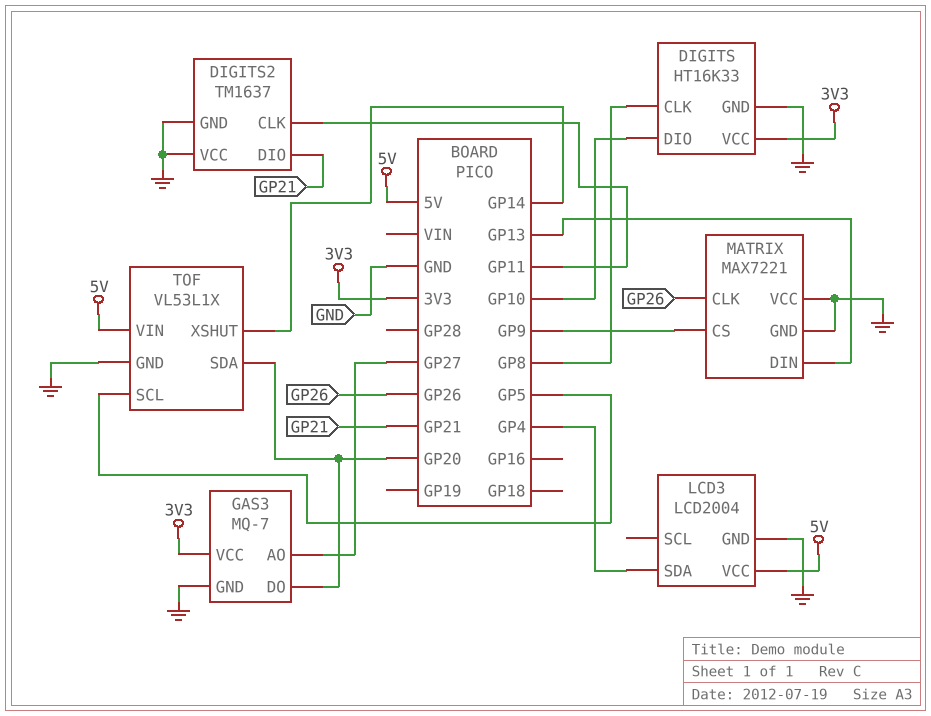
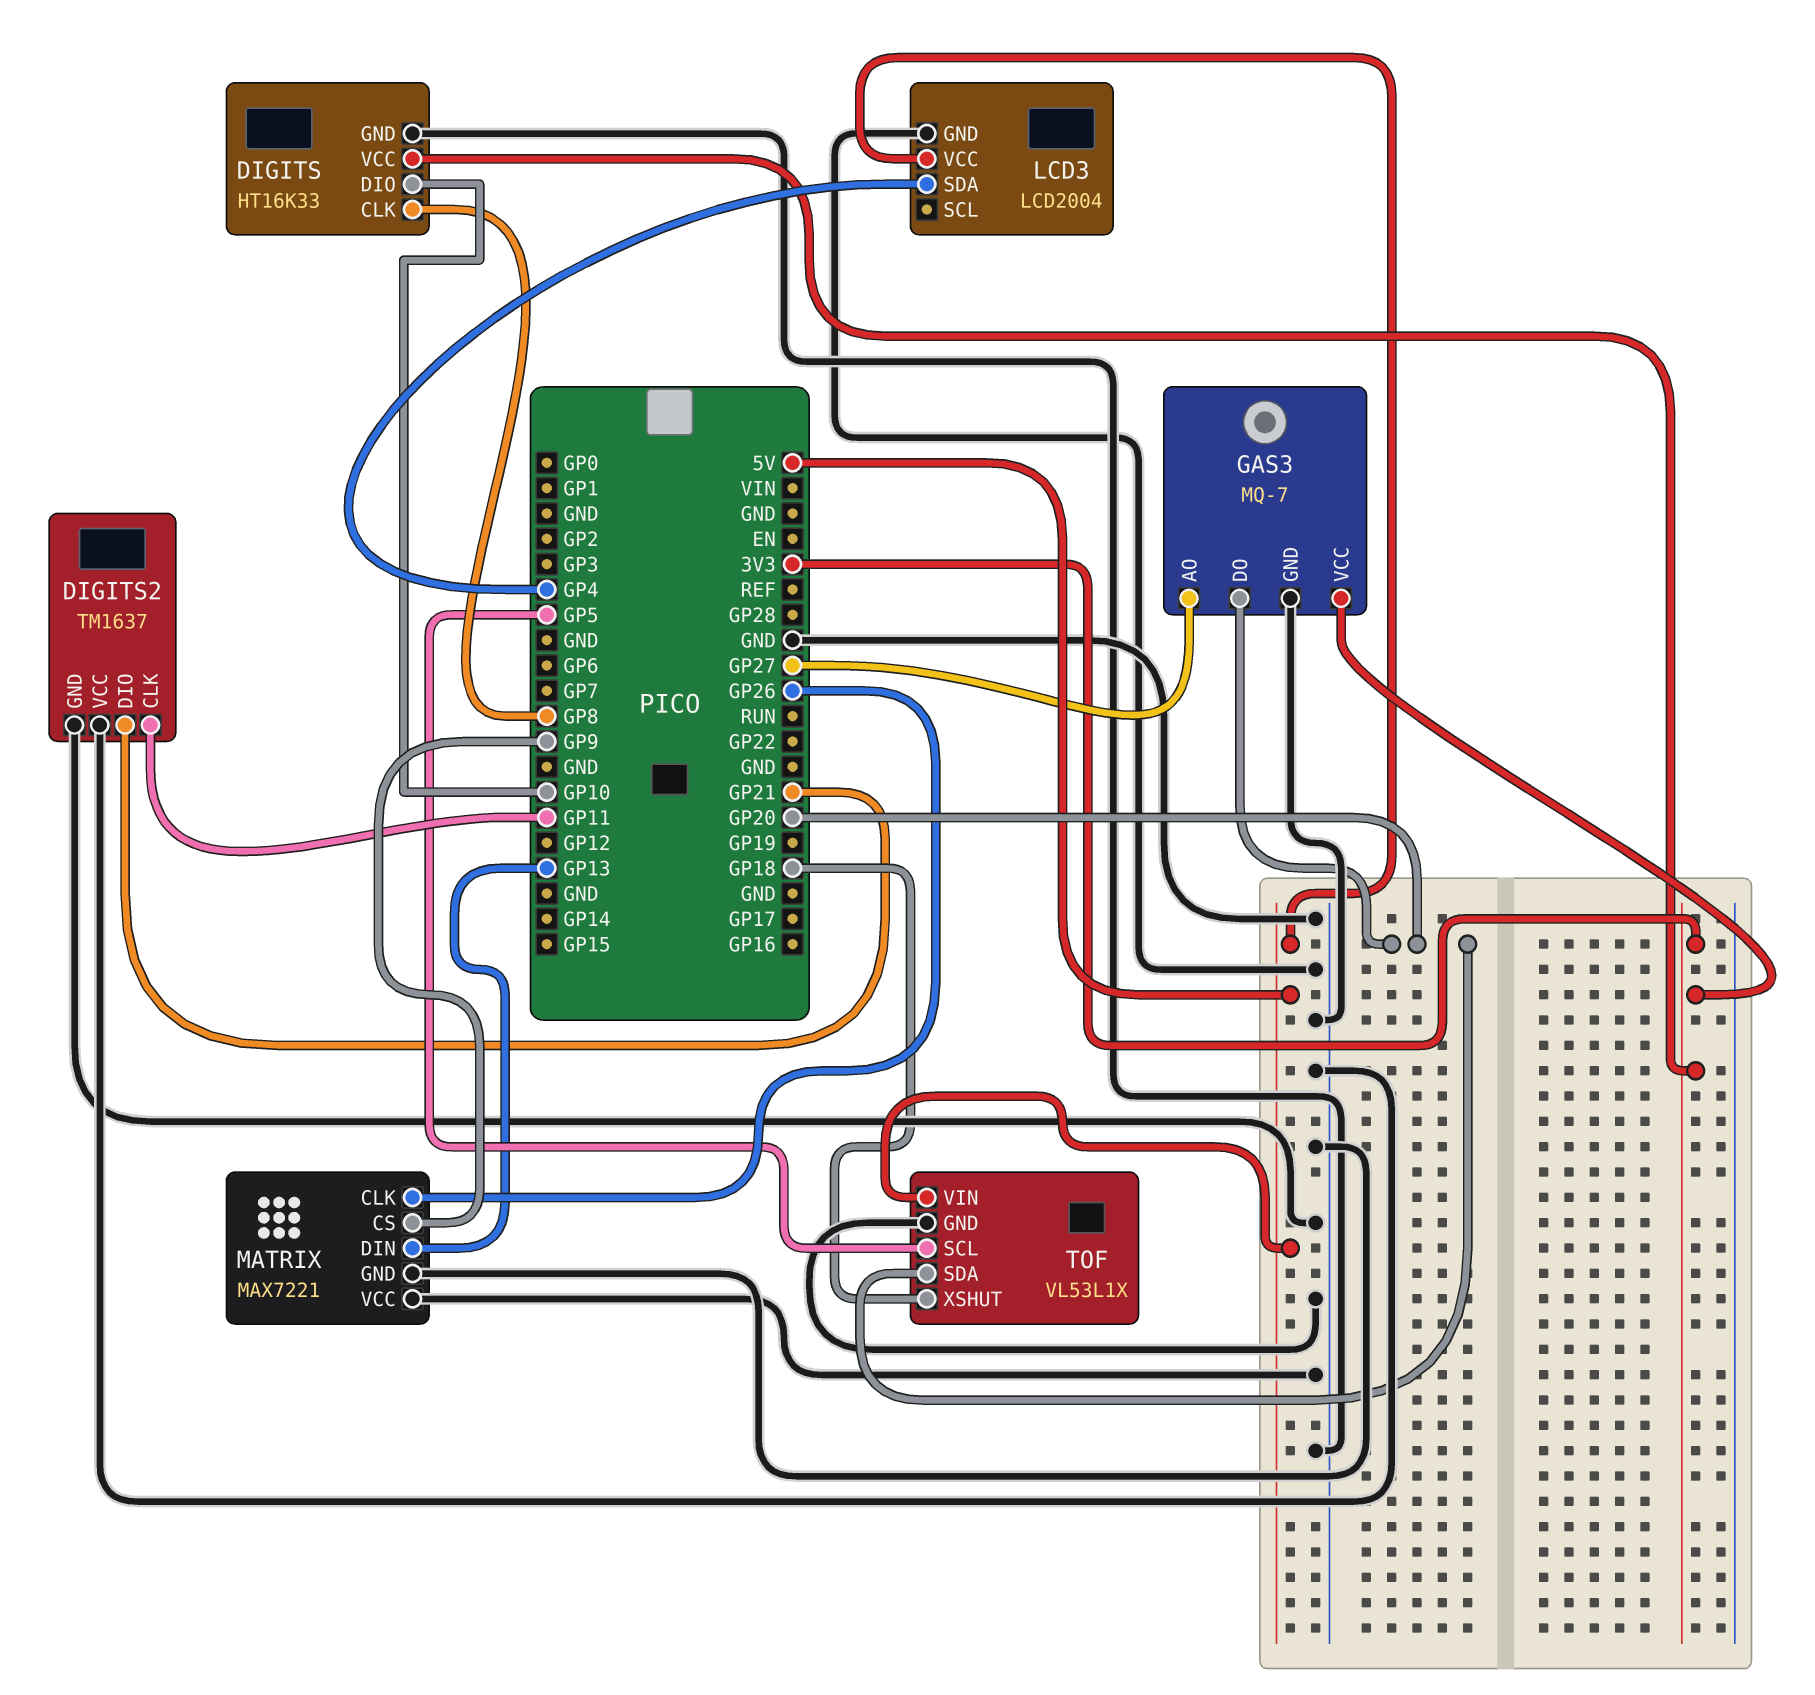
TOF pin XSHUT: GP14 -> GP18

